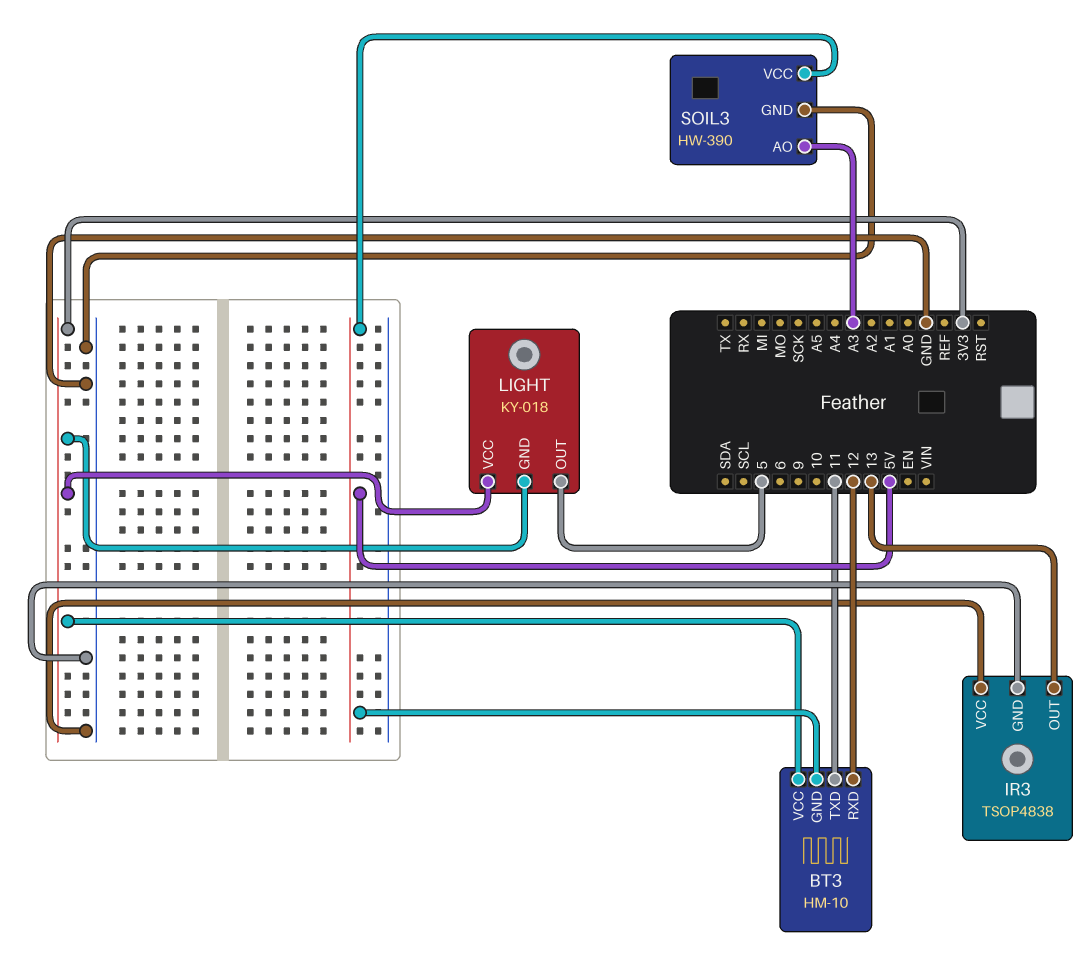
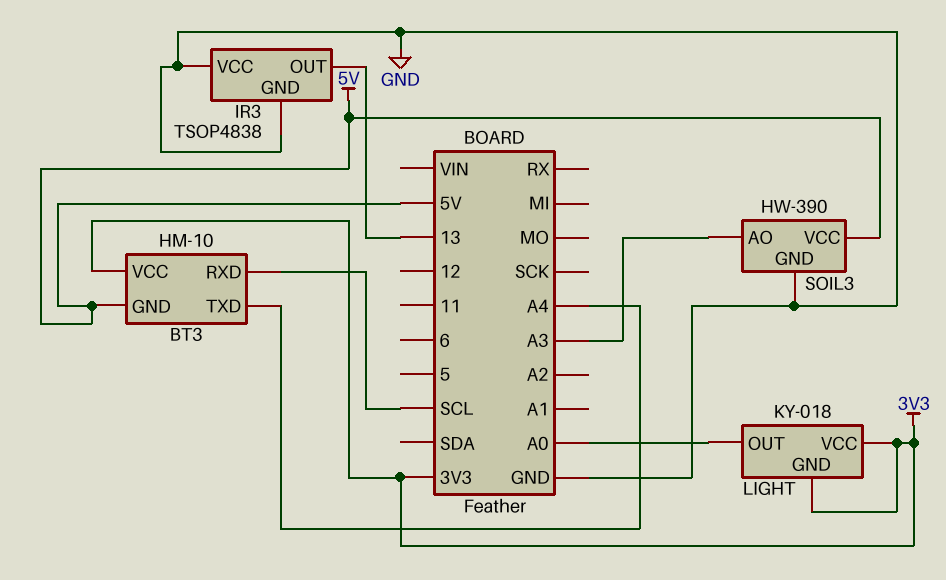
BT3 pin RXD: 12 -> SCL
BT3 pin TXD: 11 -> A4
LIGHT pin OUT: 5 -> A0

